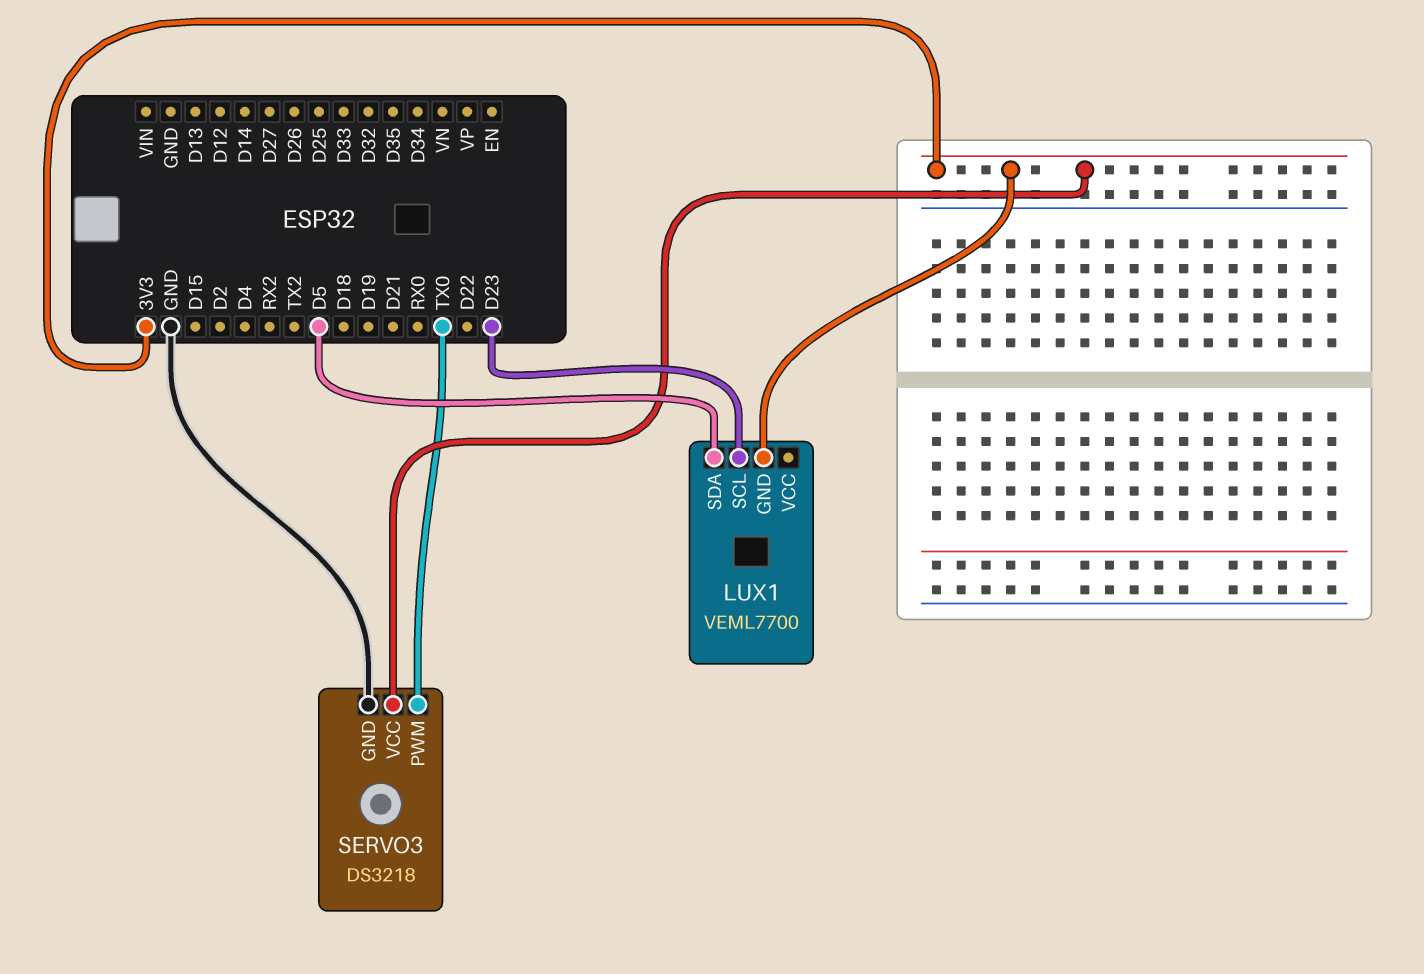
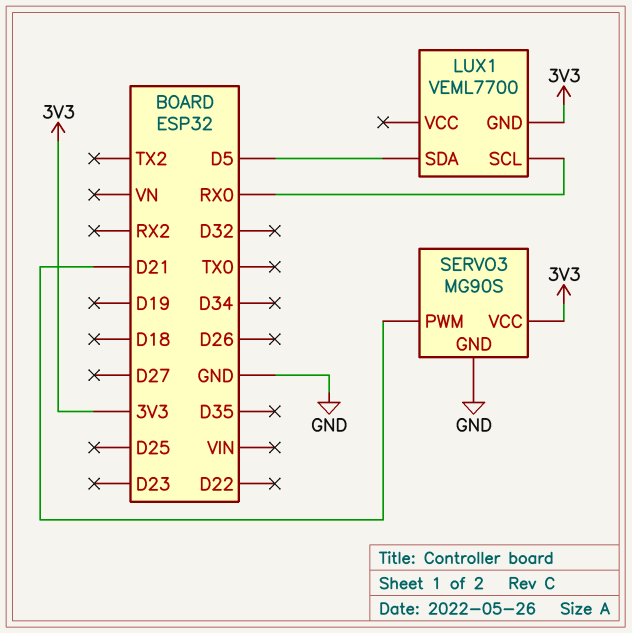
LUX1 pin SCL: D23 -> RX0
SERVO3: DS3218 -> MG90S
SERVO3 pin PWM: TX0 -> D21

